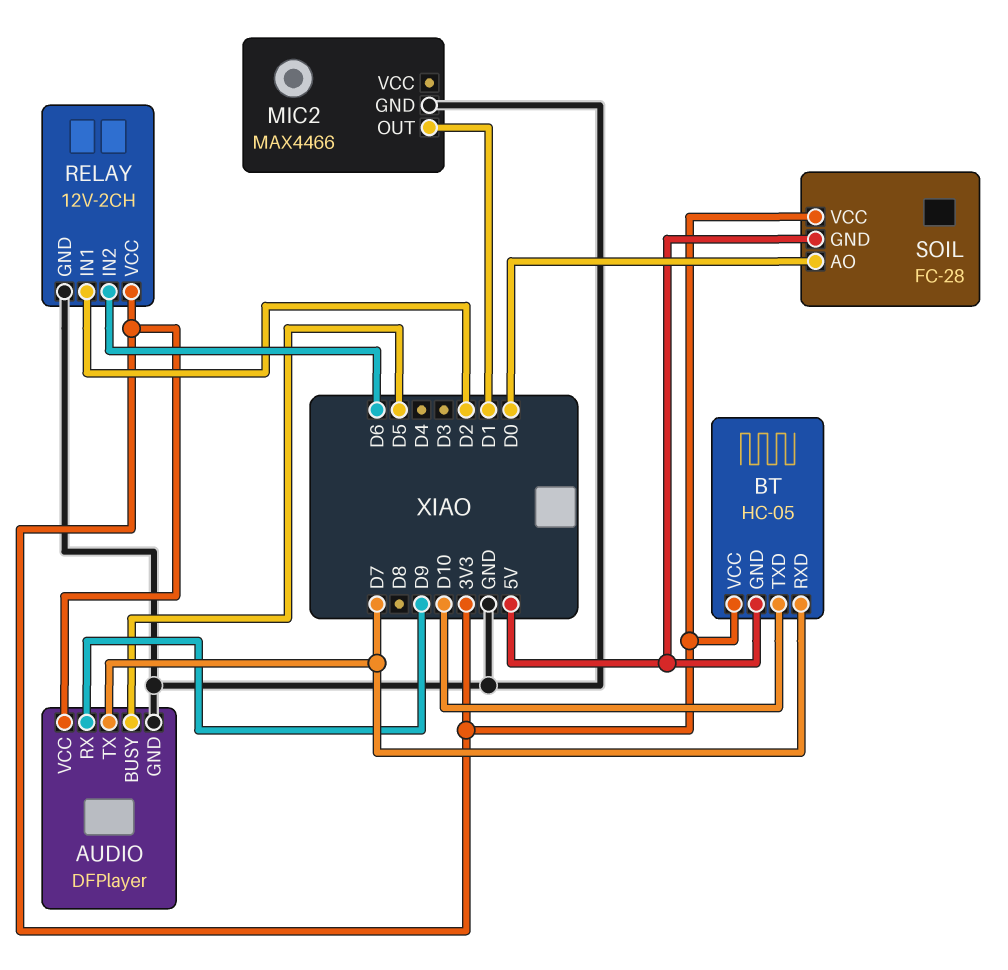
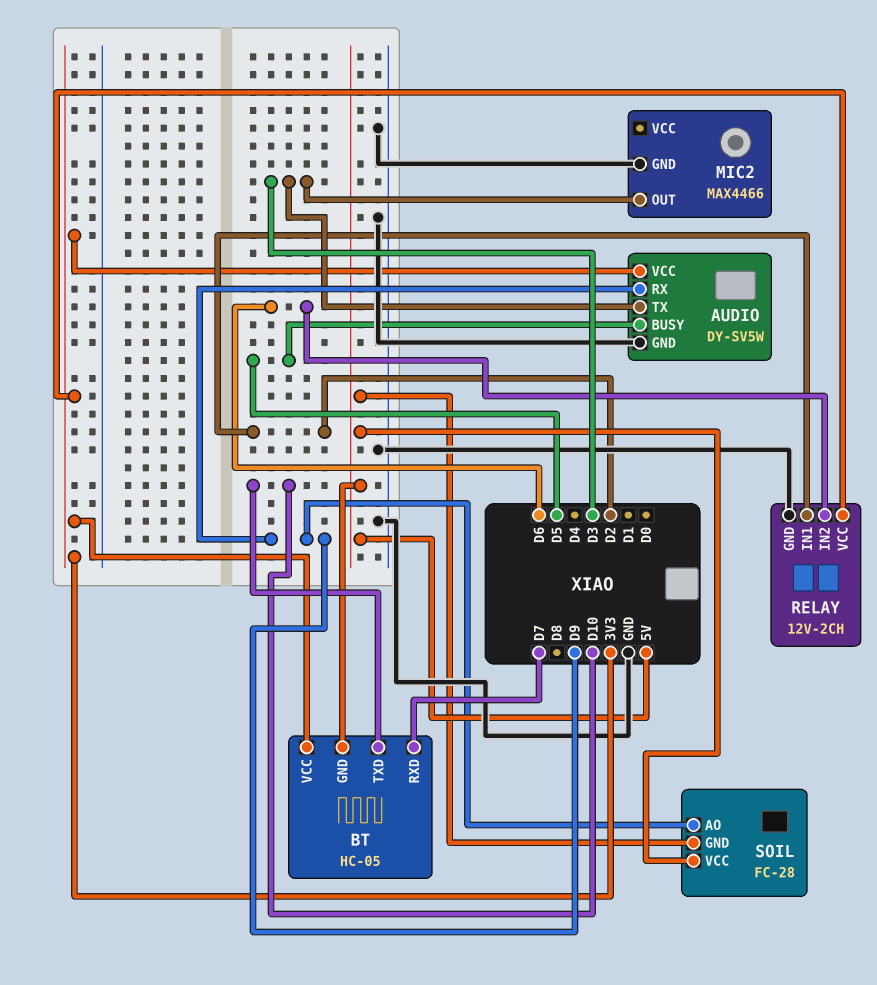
AUDIO: DFPlayer -> DY-SV5W
AUDIO pin TX: D7 -> D3
MIC2 pin OUT: D1 -> D3
SOIL pin AO: D0 -> D9
SOIL pin VCC: 3V3 -> 5V

